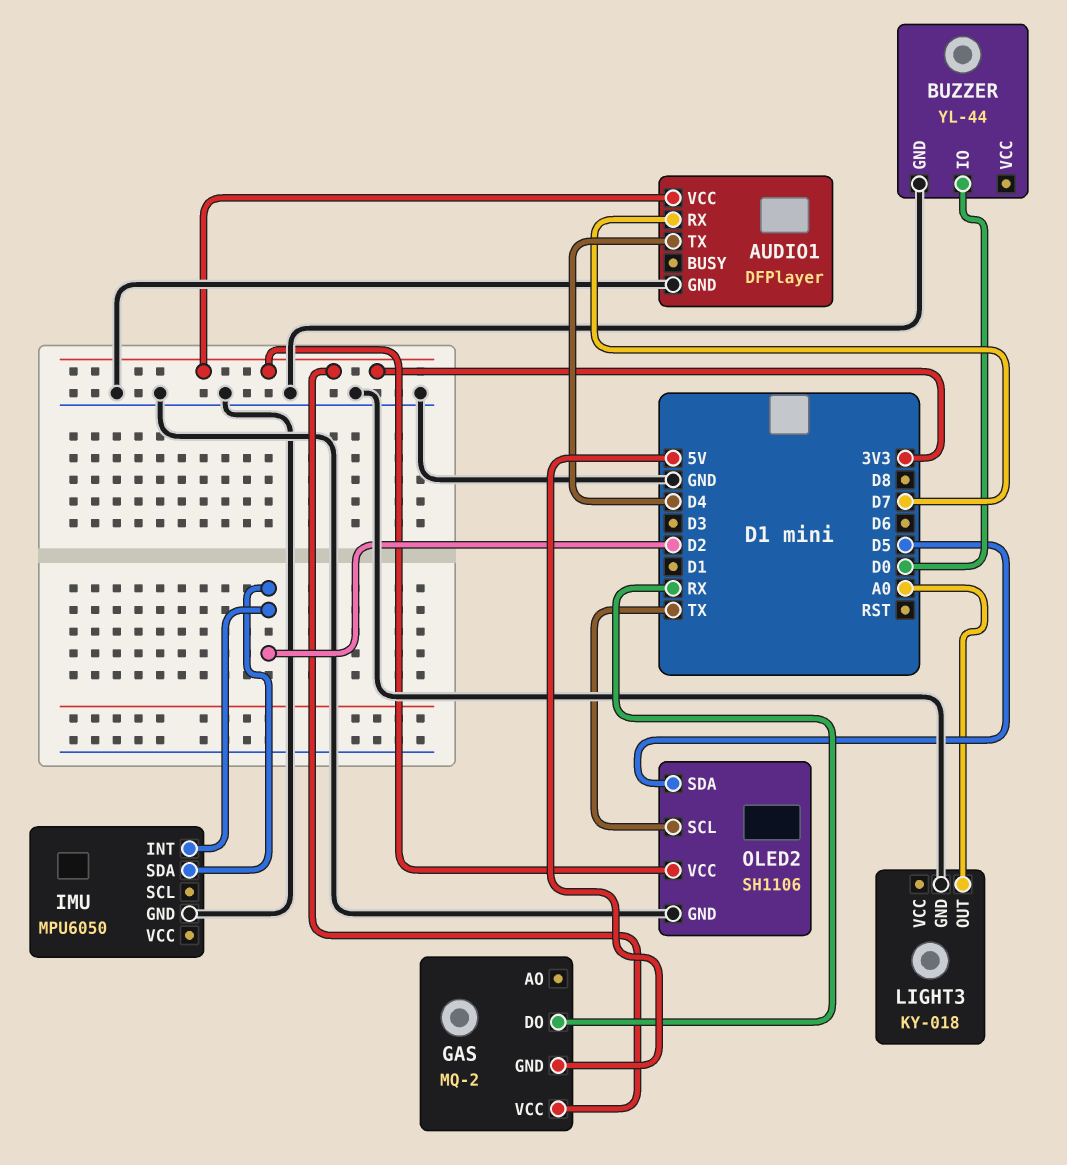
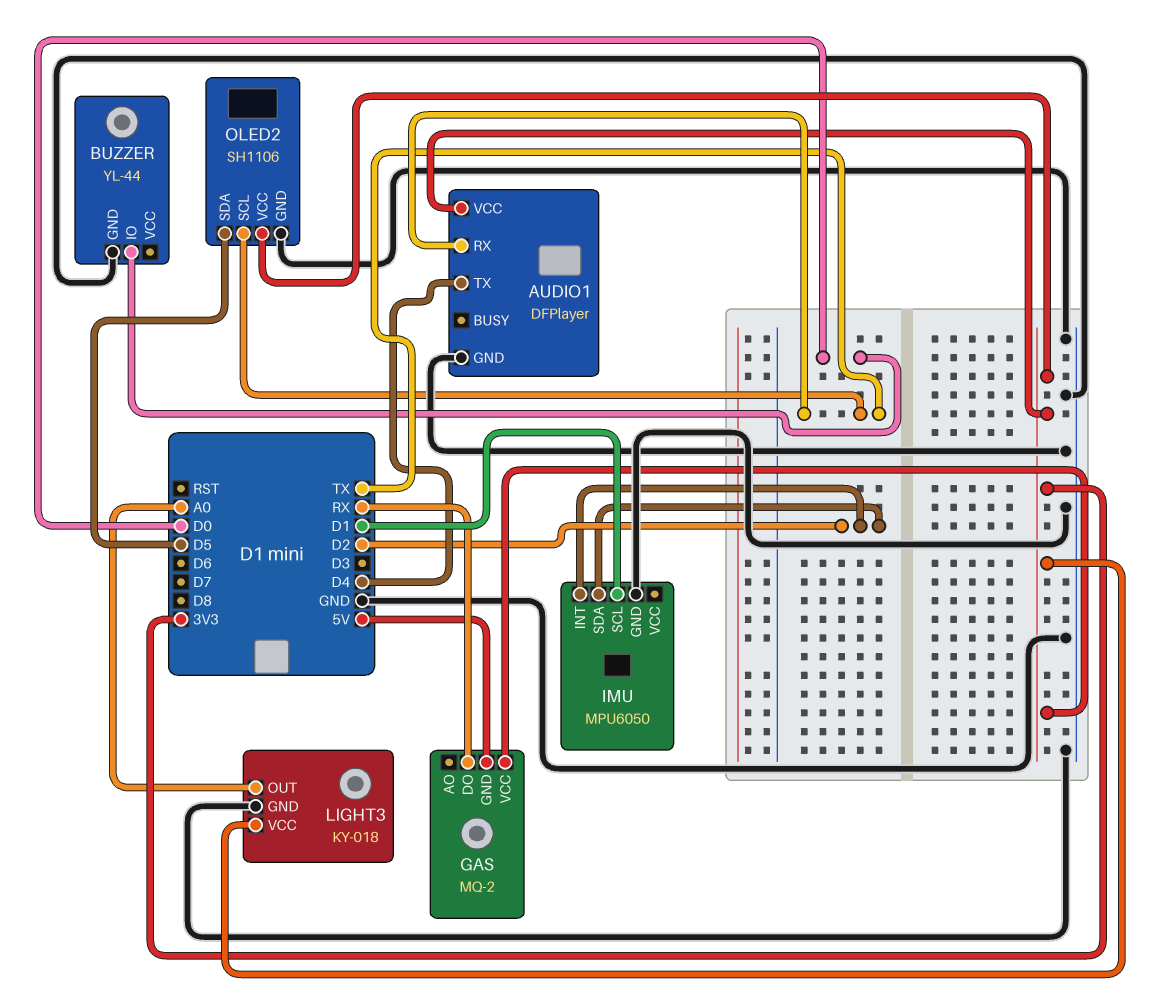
AUDIO1 pin RX: D7 -> TX
IMU pin SCL: none -> D1
LIGHT3 pin VCC: none -> 3V3

